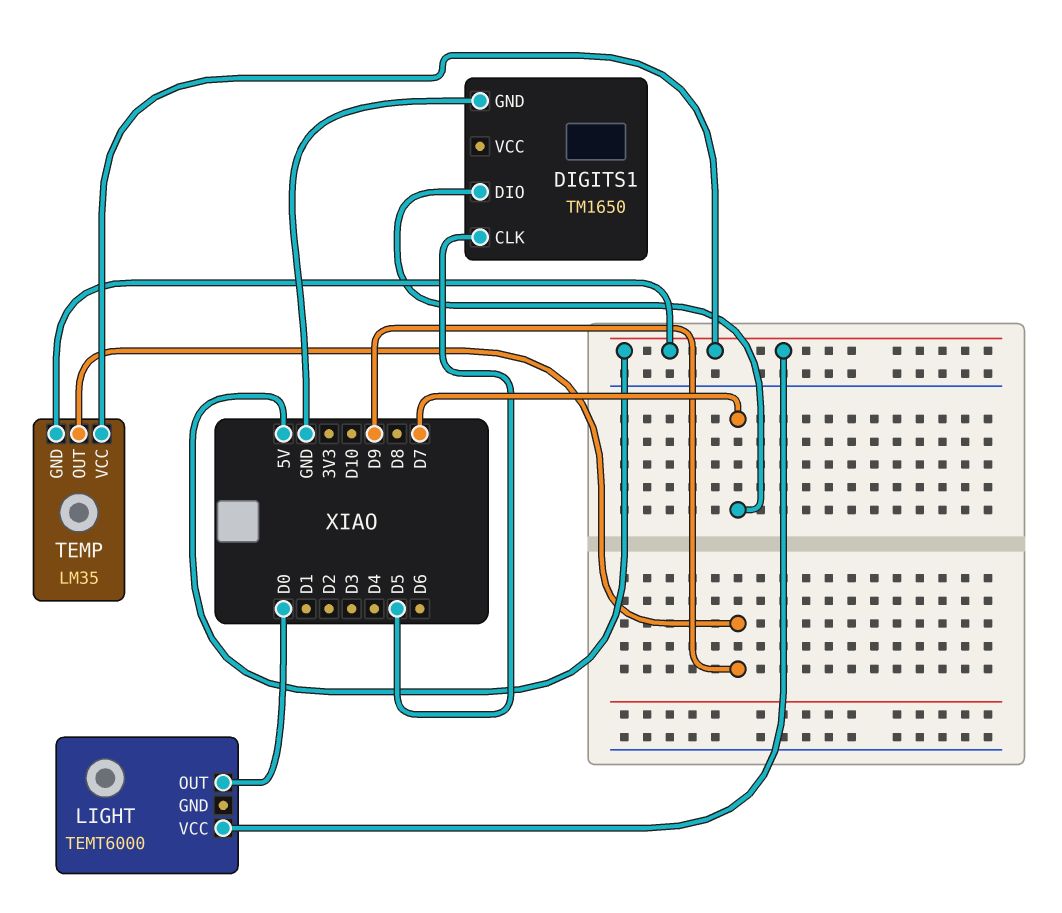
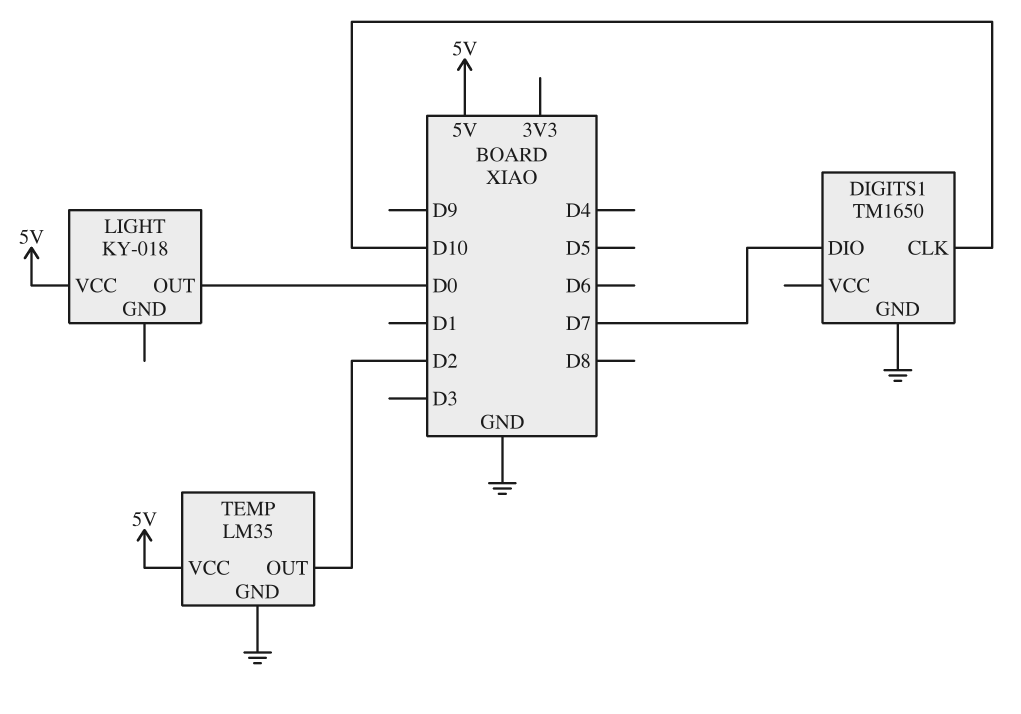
DIGITS1 pin CLK: D5 -> D10
LIGHT: TEMT6000 -> KY-018
TEMP pin GND: 5V -> GND
TEMP pin OUT: D9 -> D2

